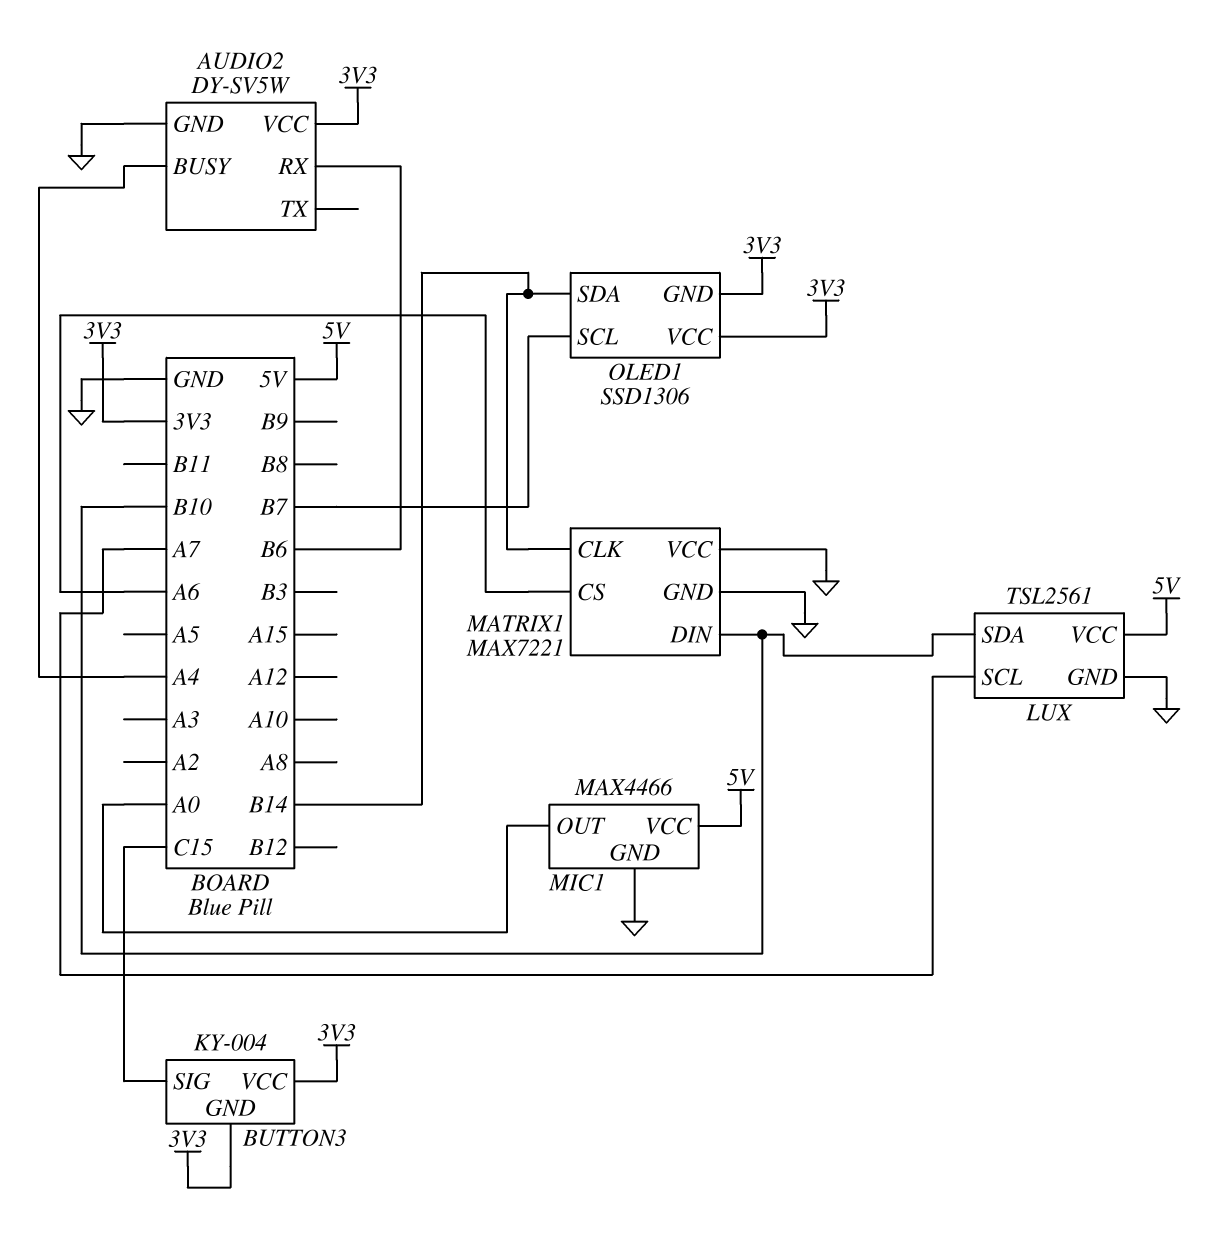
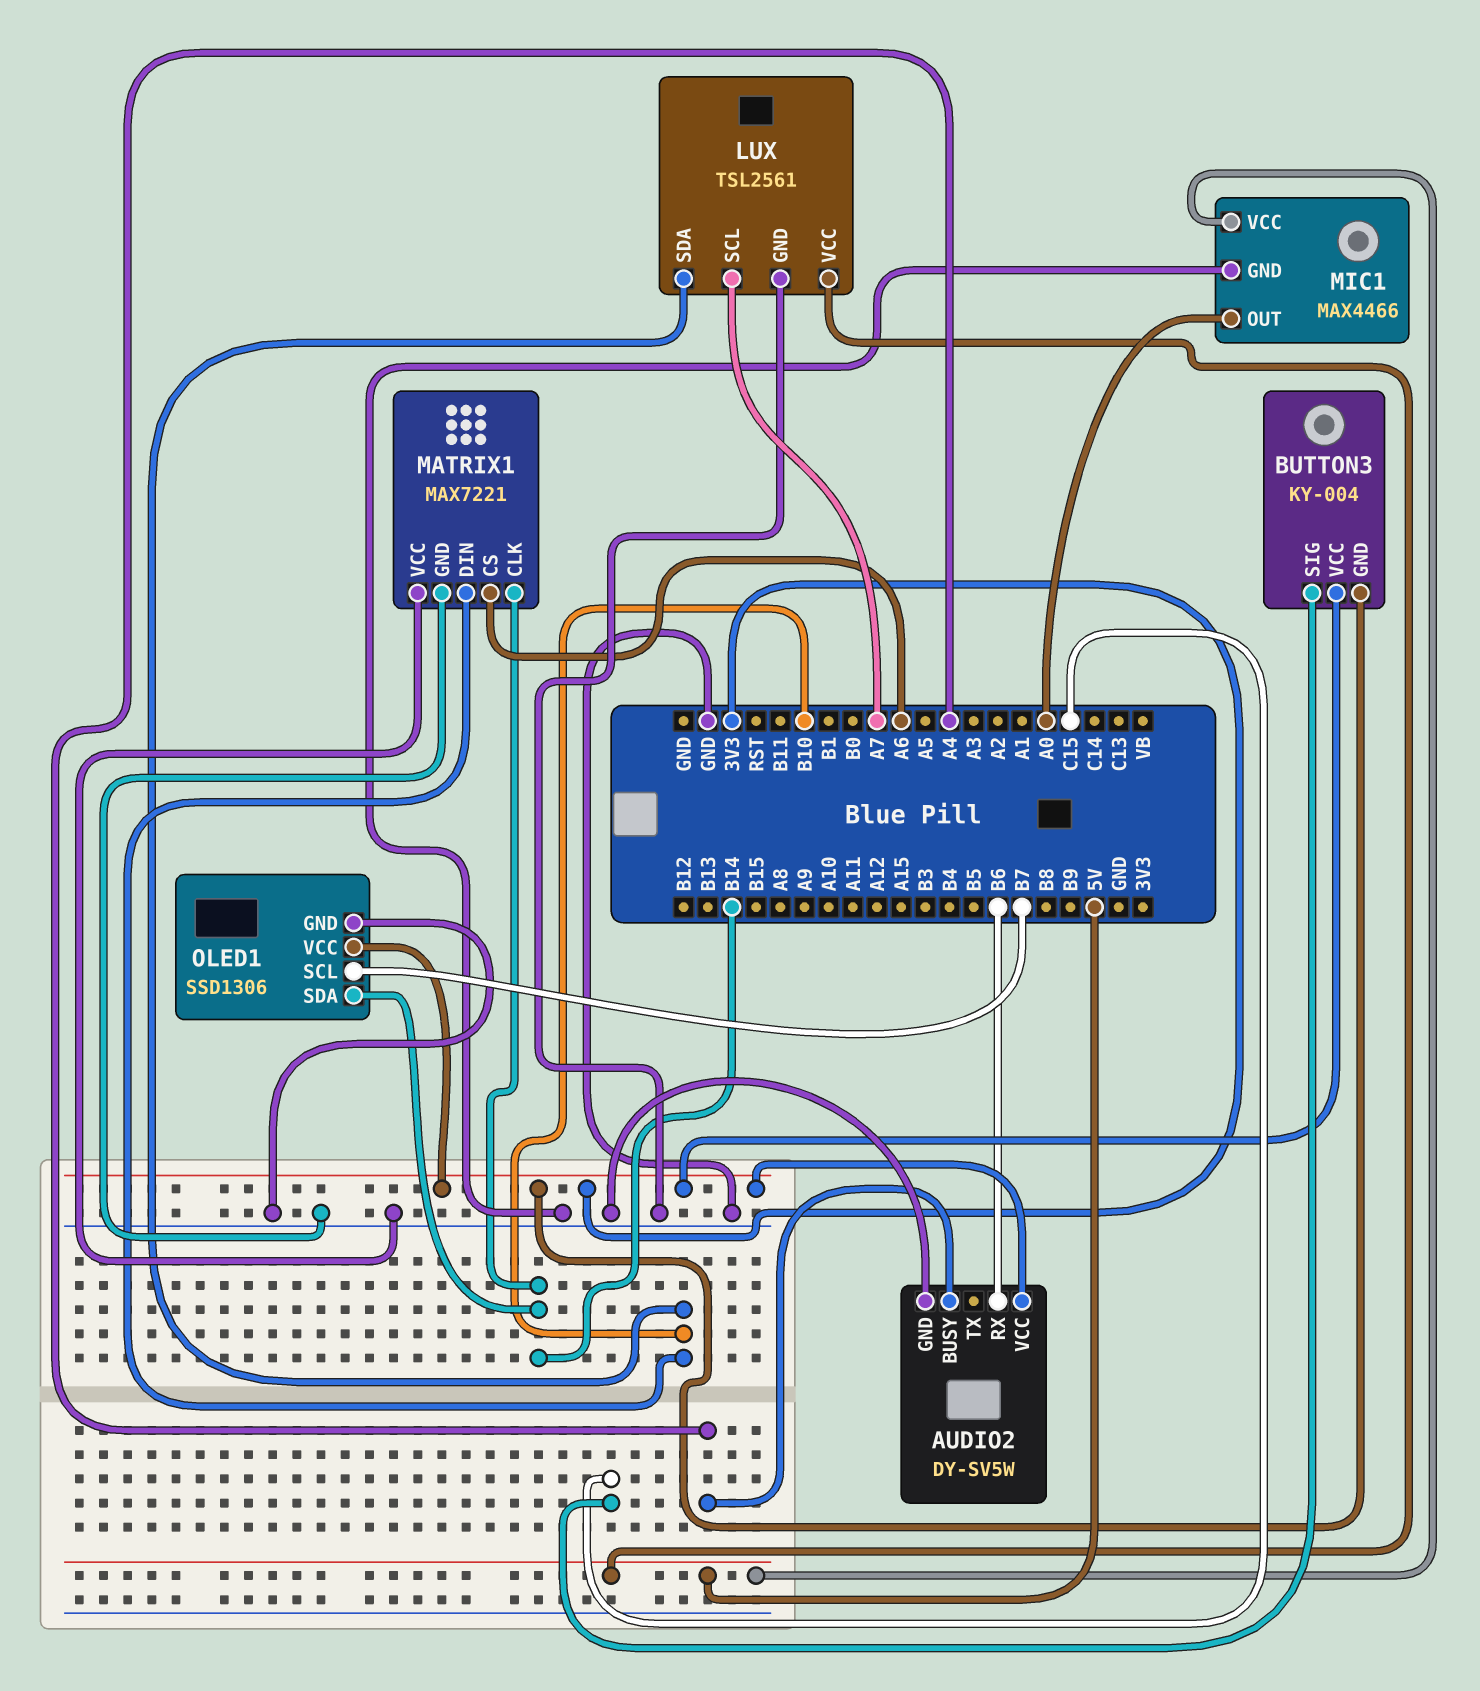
OLED1 pin GND: 3V3 -> GND

